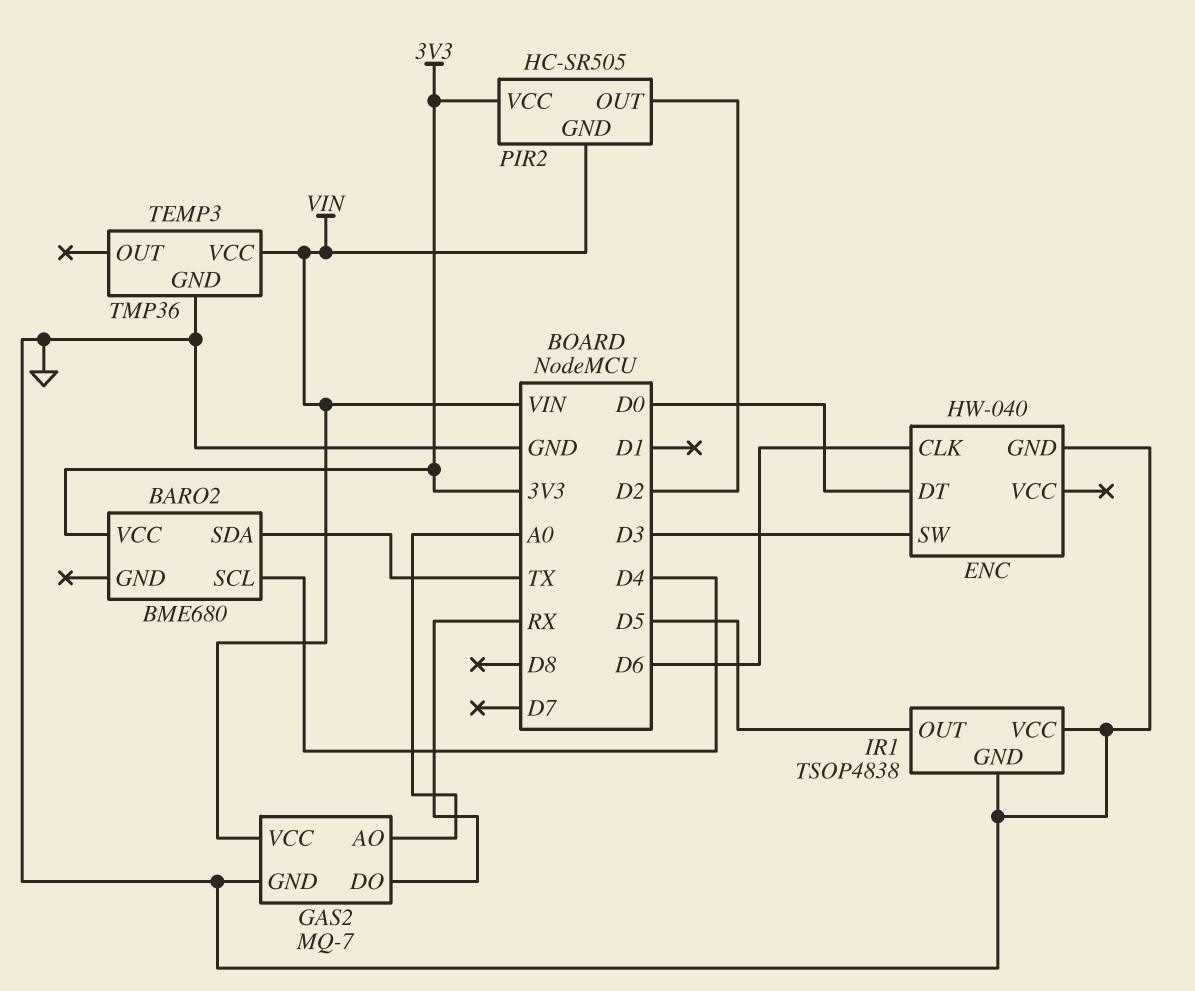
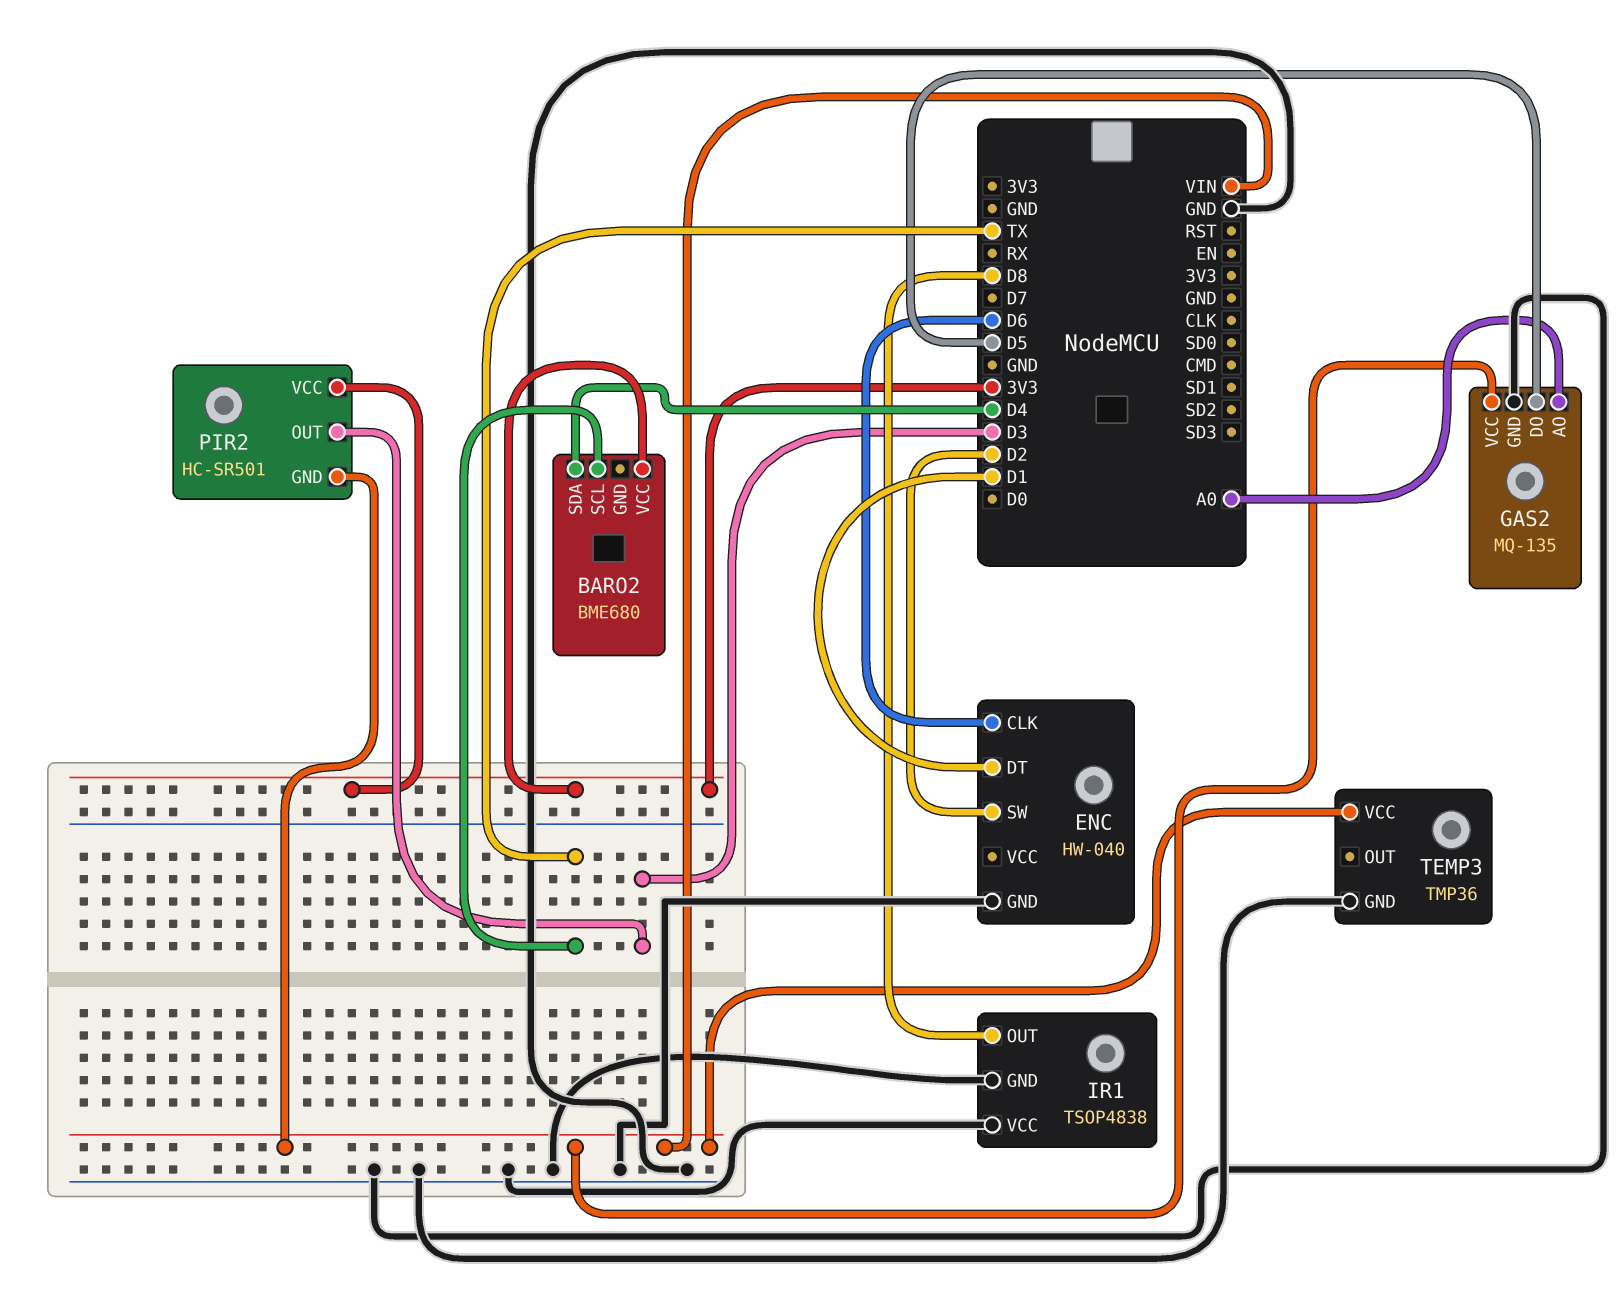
BARO2 pin SCL: D4 -> TX
BARO2 pin SDA: TX -> D4
ENC pin DT: D0 -> D1
ENC pin SW: D3 -> D2
GAS2: MQ-7 -> MQ-135
GAS2 pin DO: RX -> D5
IR1 pin OUT: D5 -> D8
PIR2: HC-SR505 -> HC-SR501
PIR2 pin OUT: D2 -> D3

